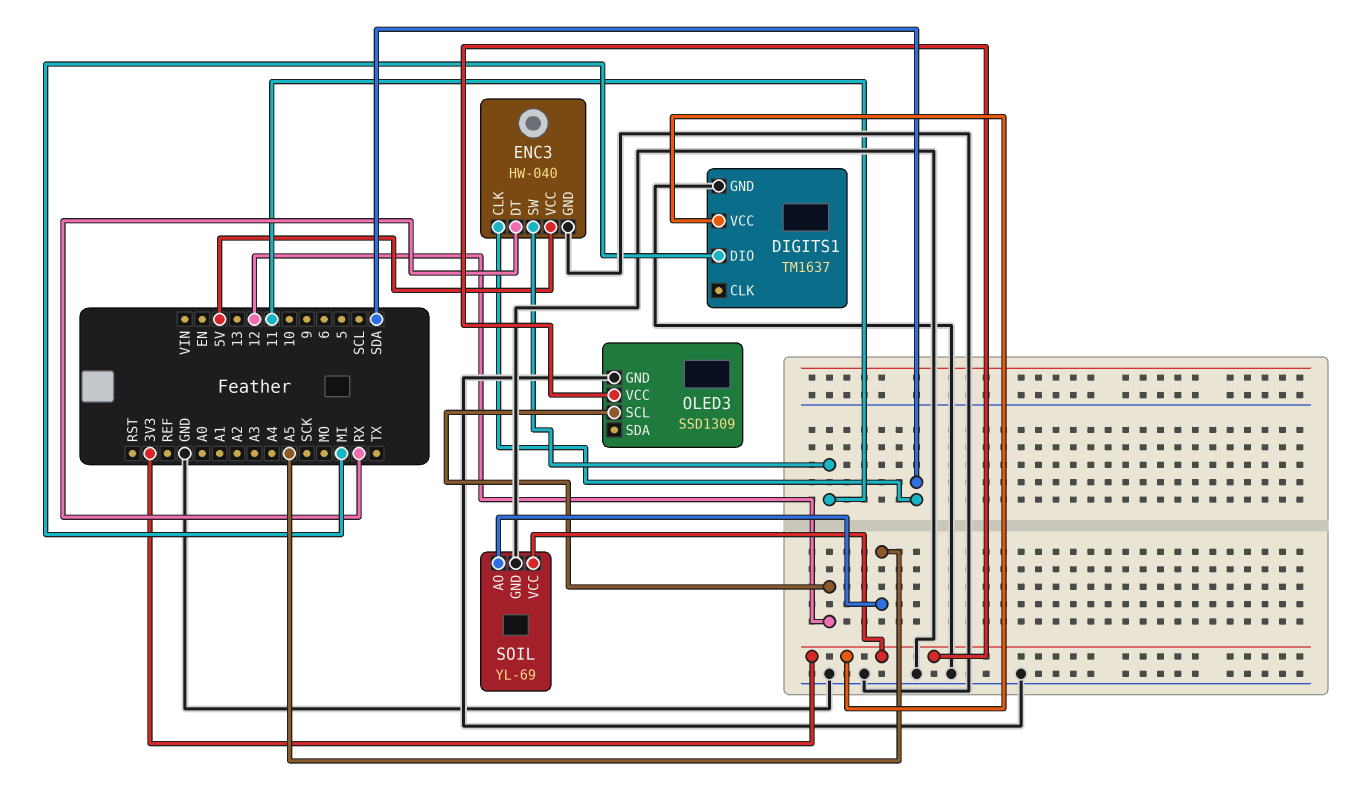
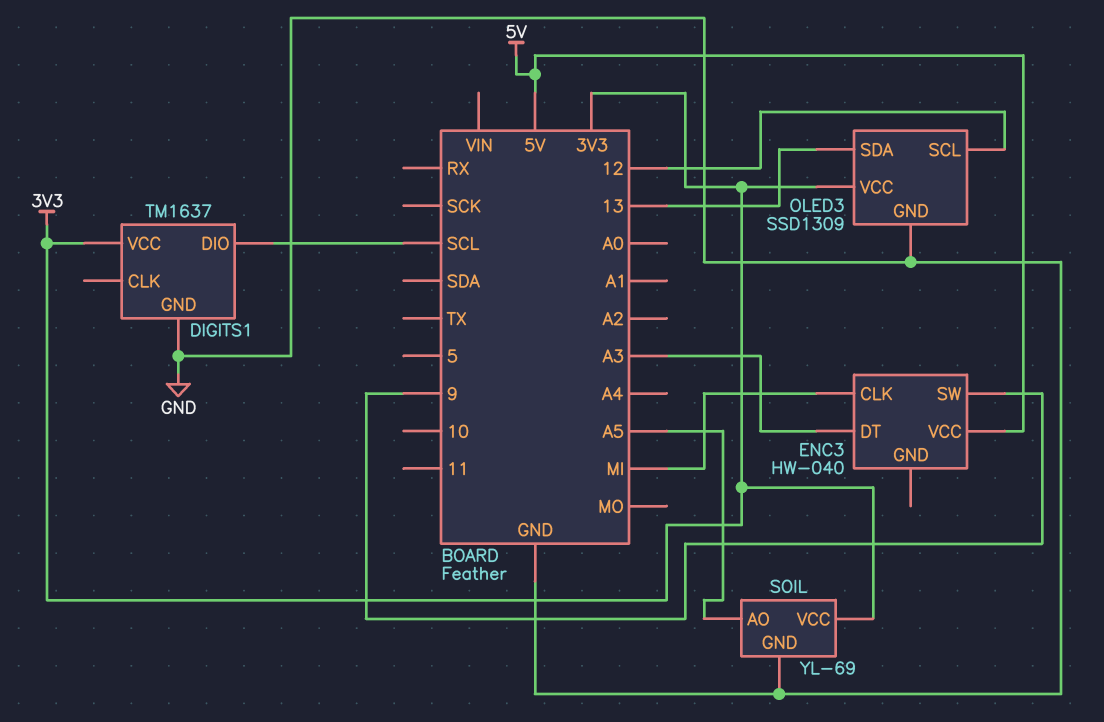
DIGITS1 pin DIO: MI -> SCL
ENC3 pin CLK: SDA -> MI
ENC3 pin DT: RX -> A3
ENC3 pin GND: GND -> none
ENC3 pin SW: 11 -> 9
OLED3 pin SDA: none -> 13

